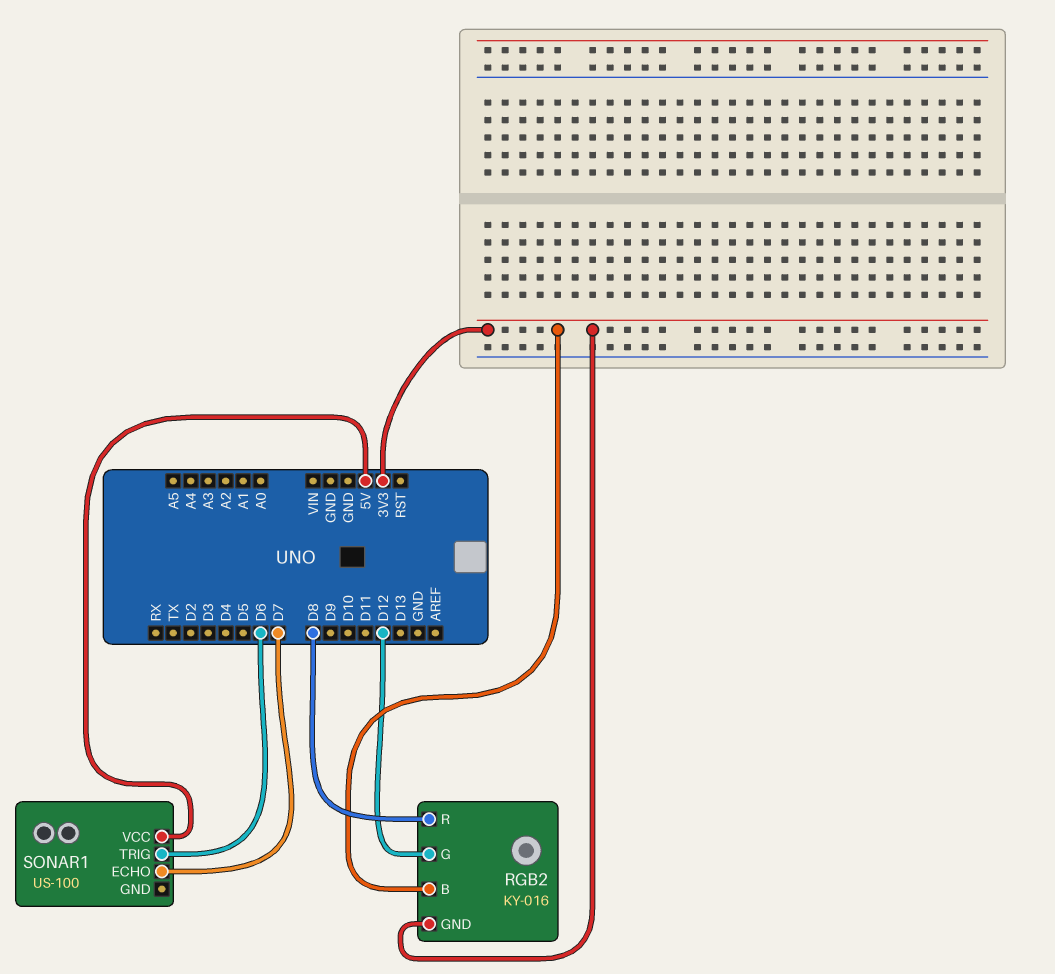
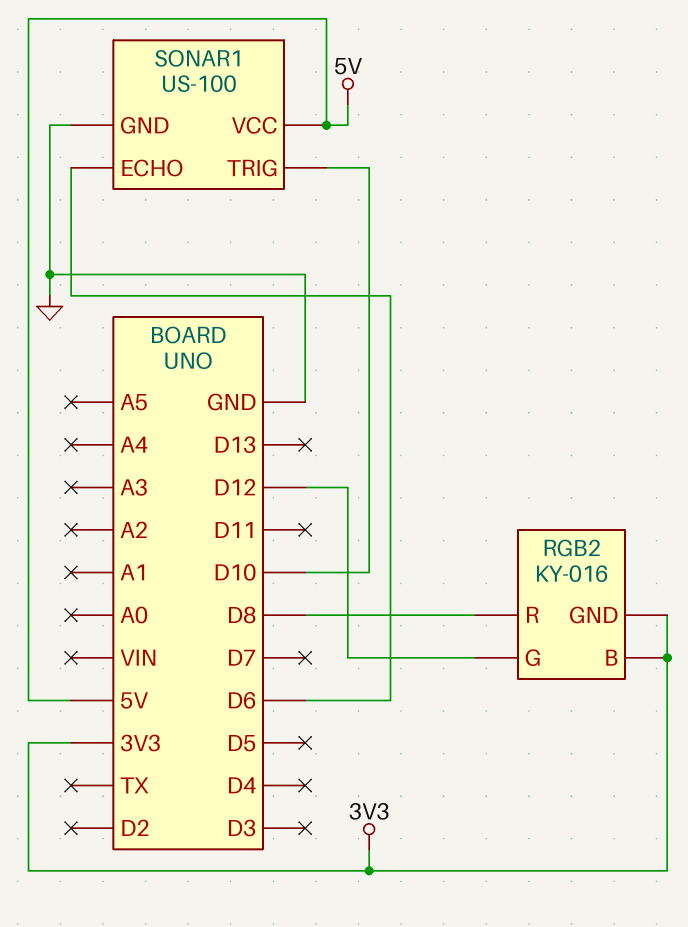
SONAR1 pin ECHO: D7 -> D6
SONAR1 pin GND: none -> GND
SONAR1 pin TRIG: D6 -> D10

